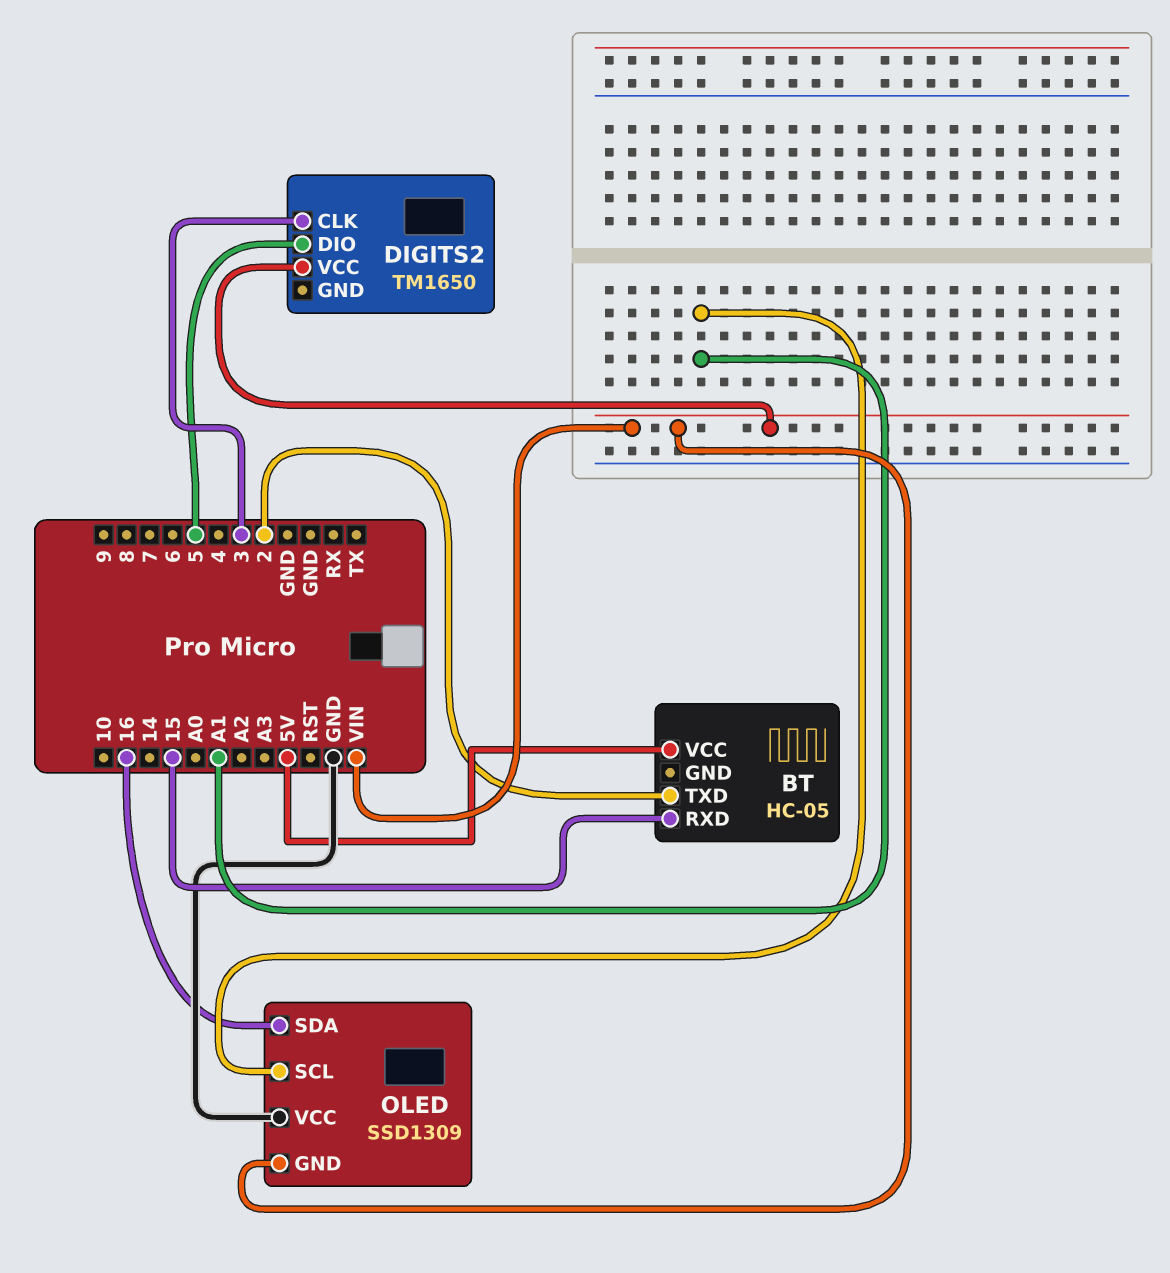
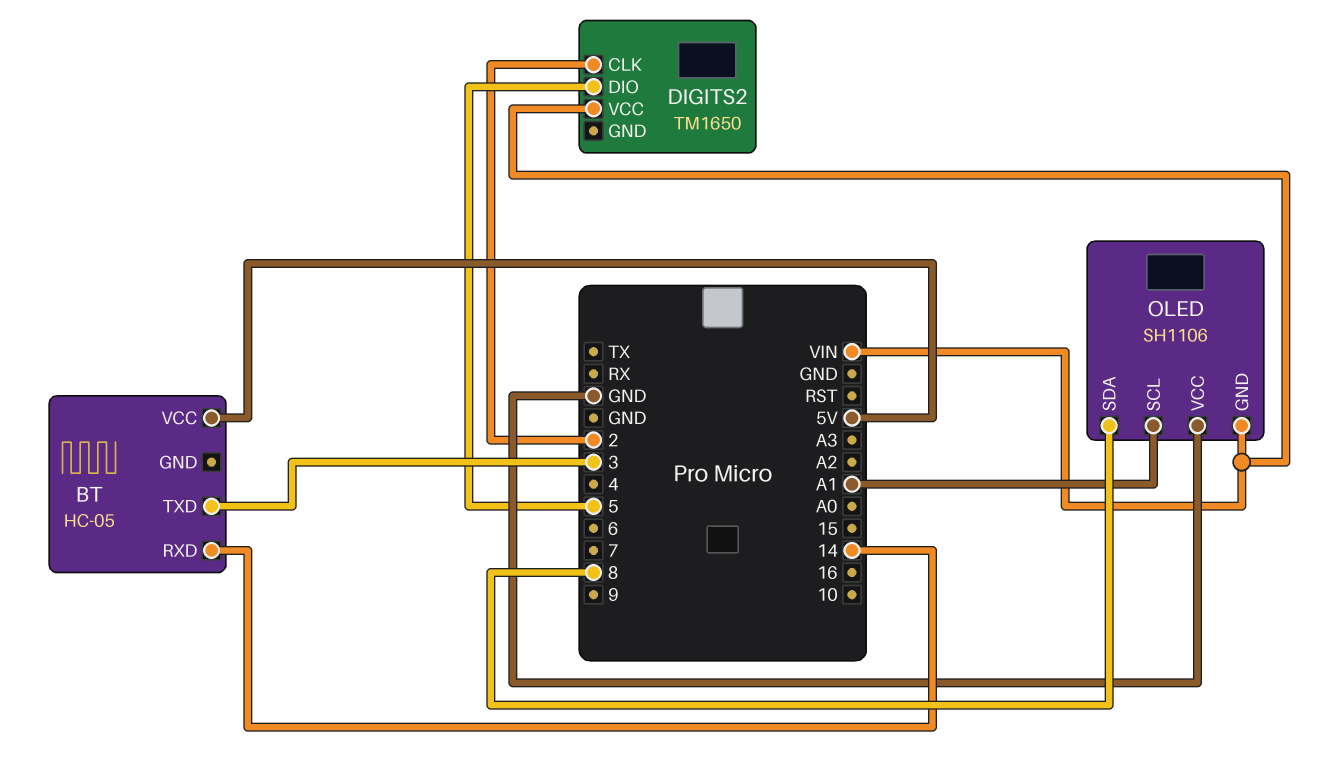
BT pin RXD: 15 -> 14
BT pin TXD: 2 -> 3
DIGITS2 pin CLK: 3 -> 2
OLED: SSD1309 -> SH1106
OLED pin SDA: 16 -> 8

